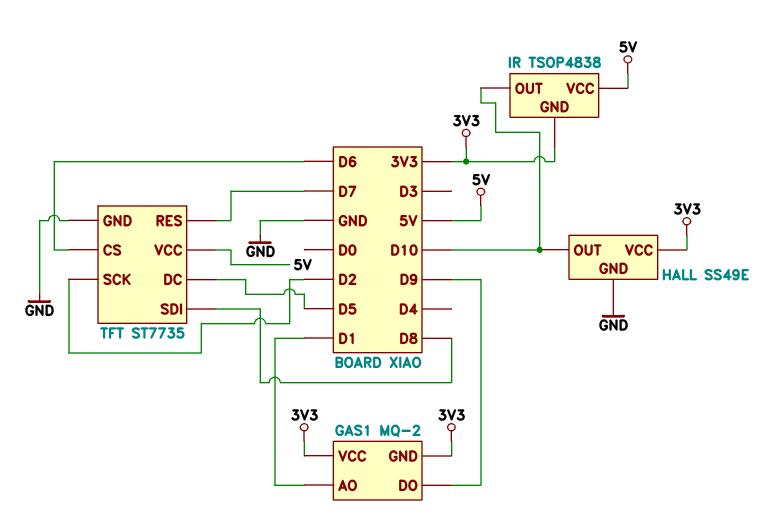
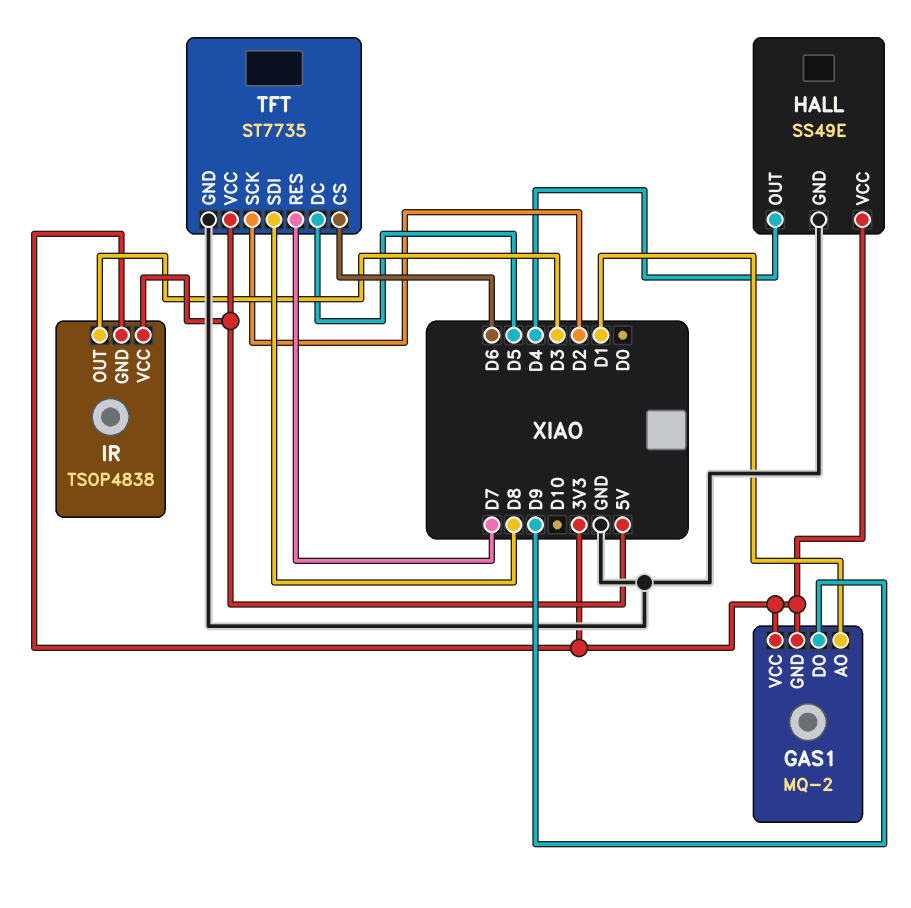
HALL pin OUT: D10 -> D4
IR pin OUT: D10 -> D3

